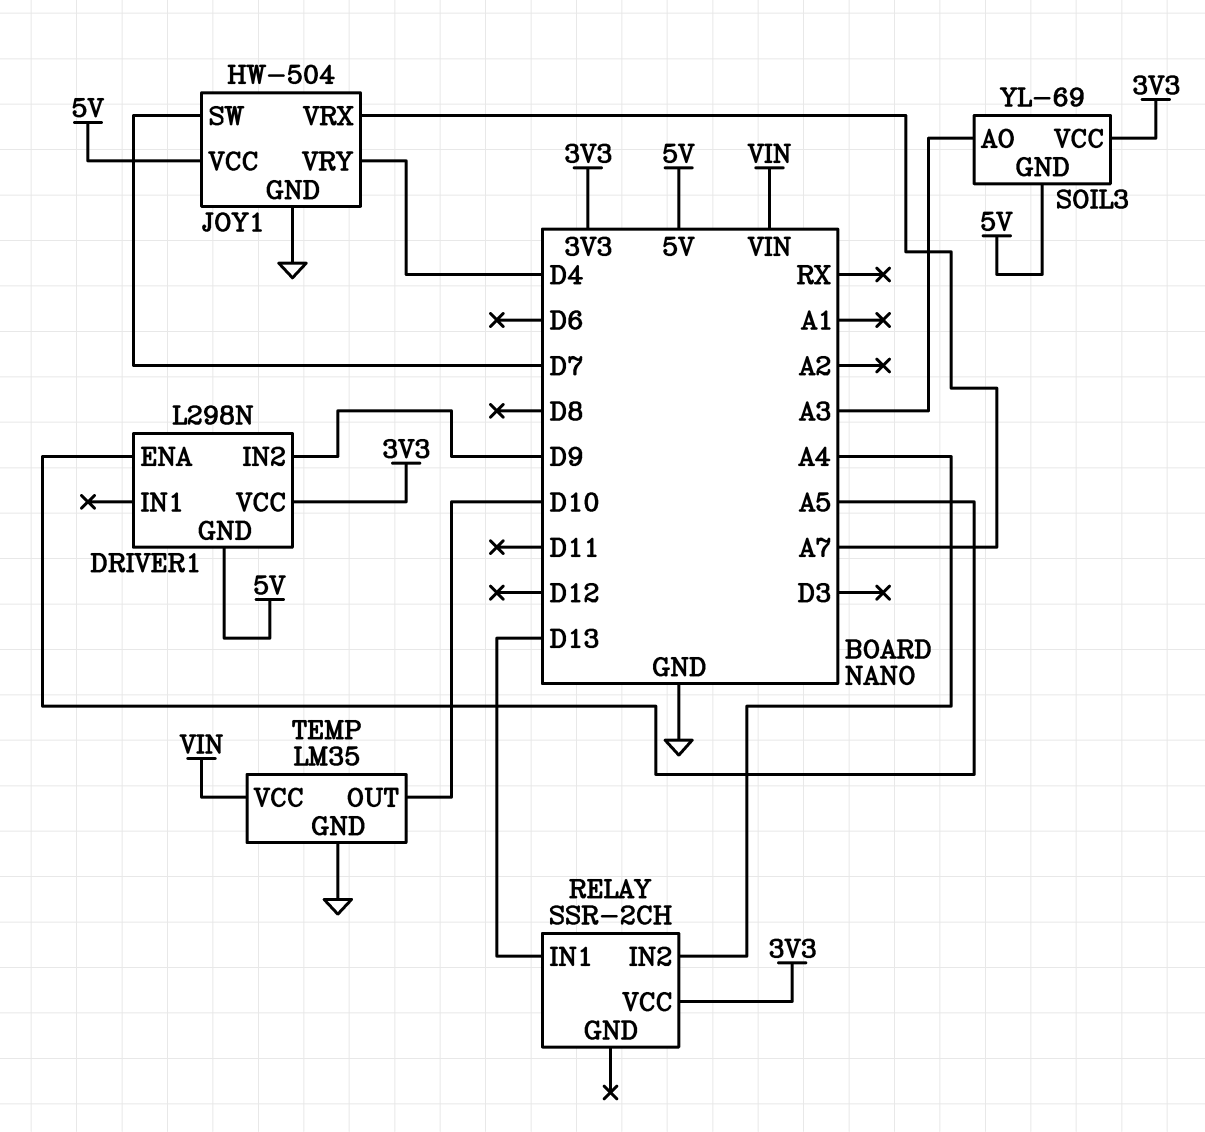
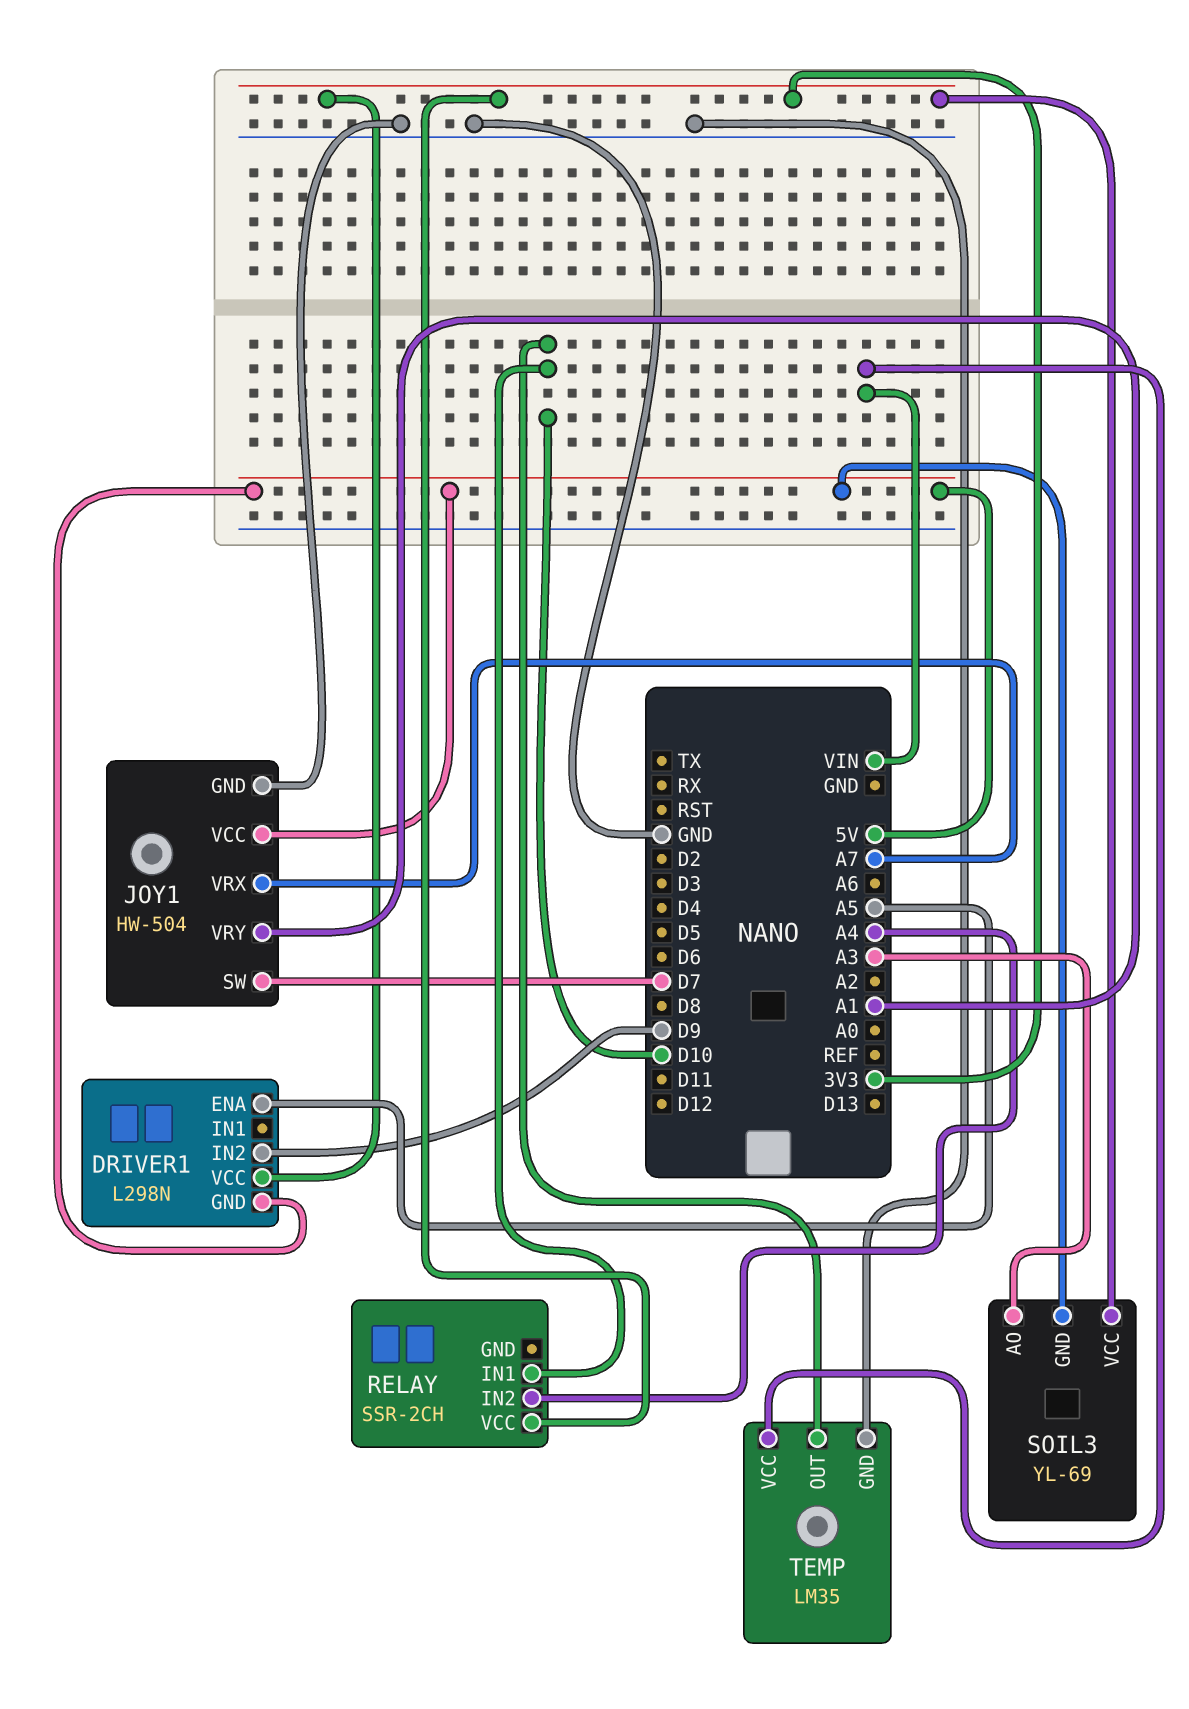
JOY1 pin VRY: D4 -> A1
RELAY pin IN1: D13 -> D10

